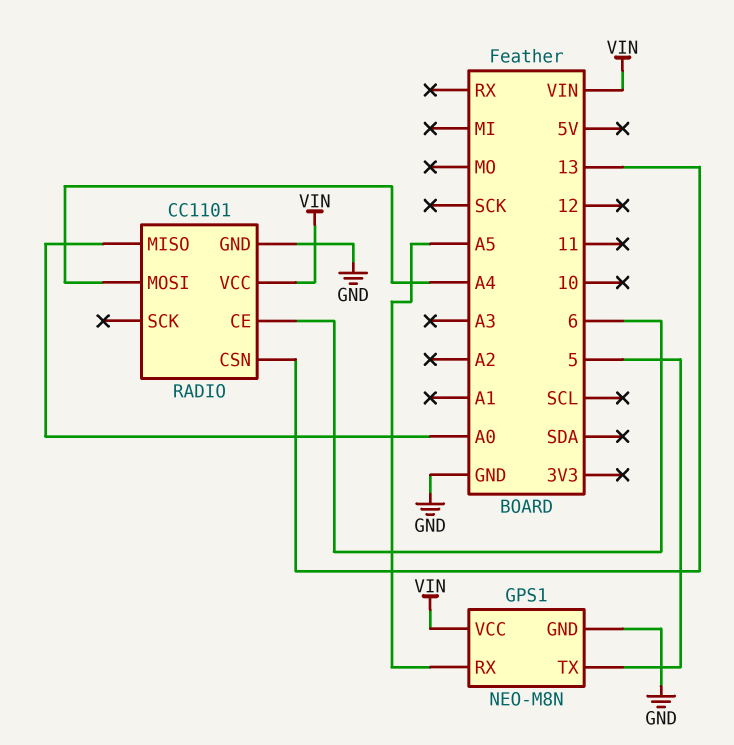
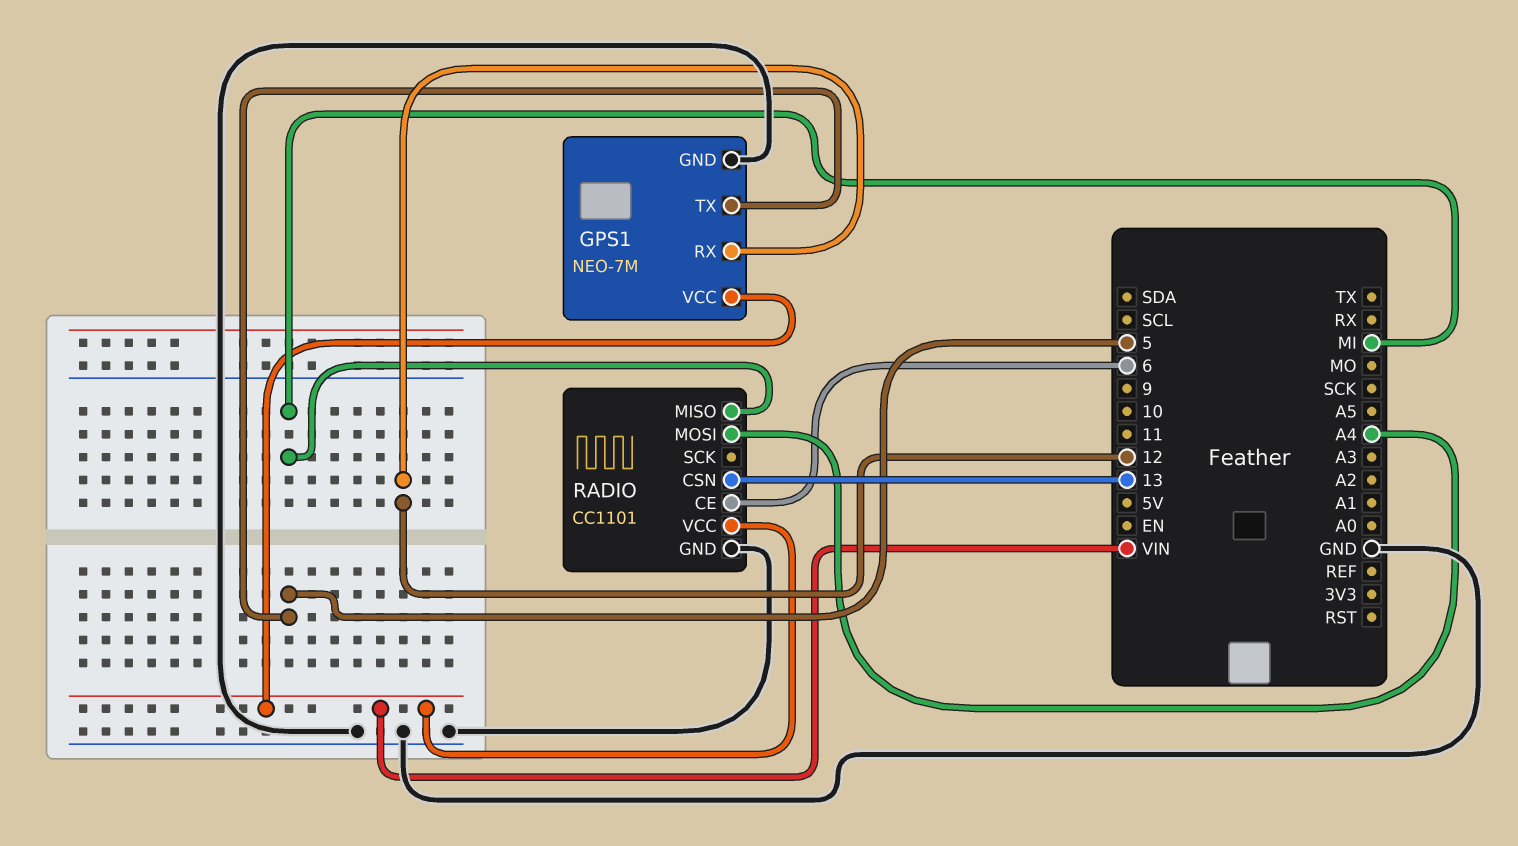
GPS1: NEO-M8N -> NEO-7M
GPS1 pin RX: A5 -> 12
RADIO pin MISO: A0 -> MI

